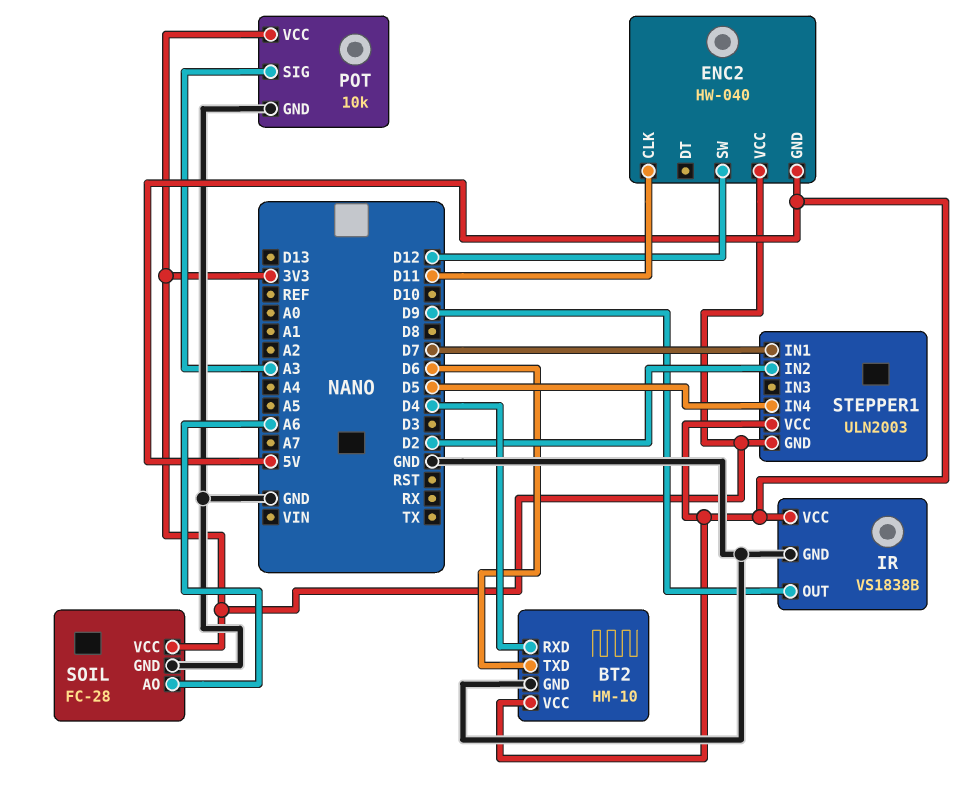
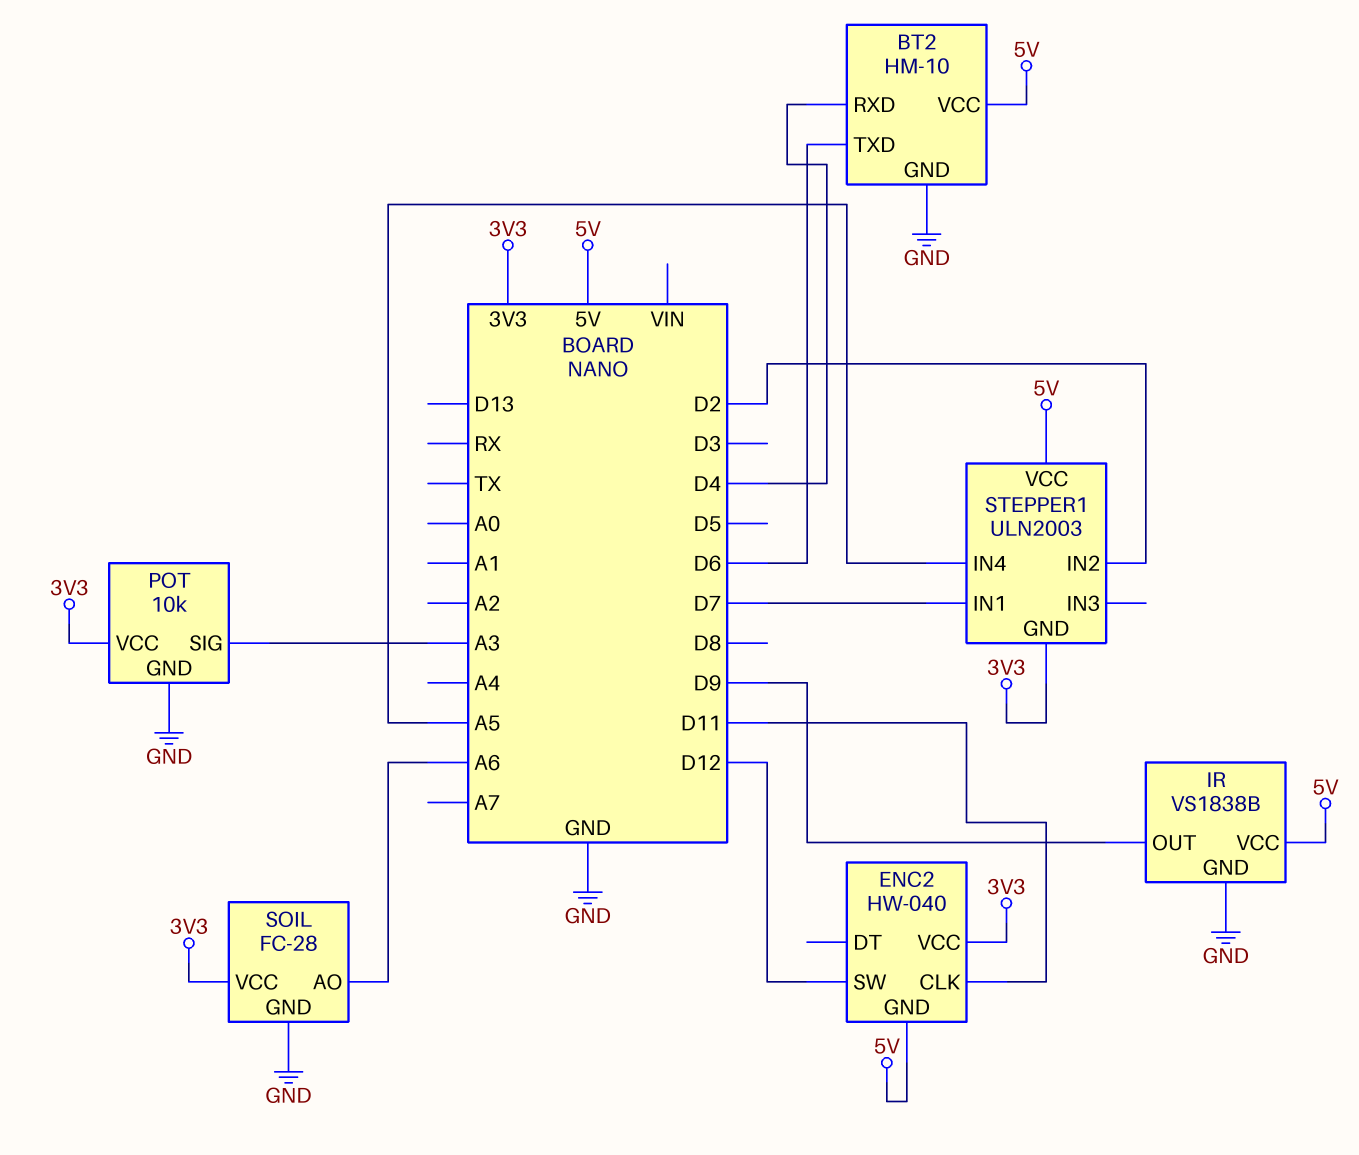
STEPPER1 pin IN4: D5 -> A5

